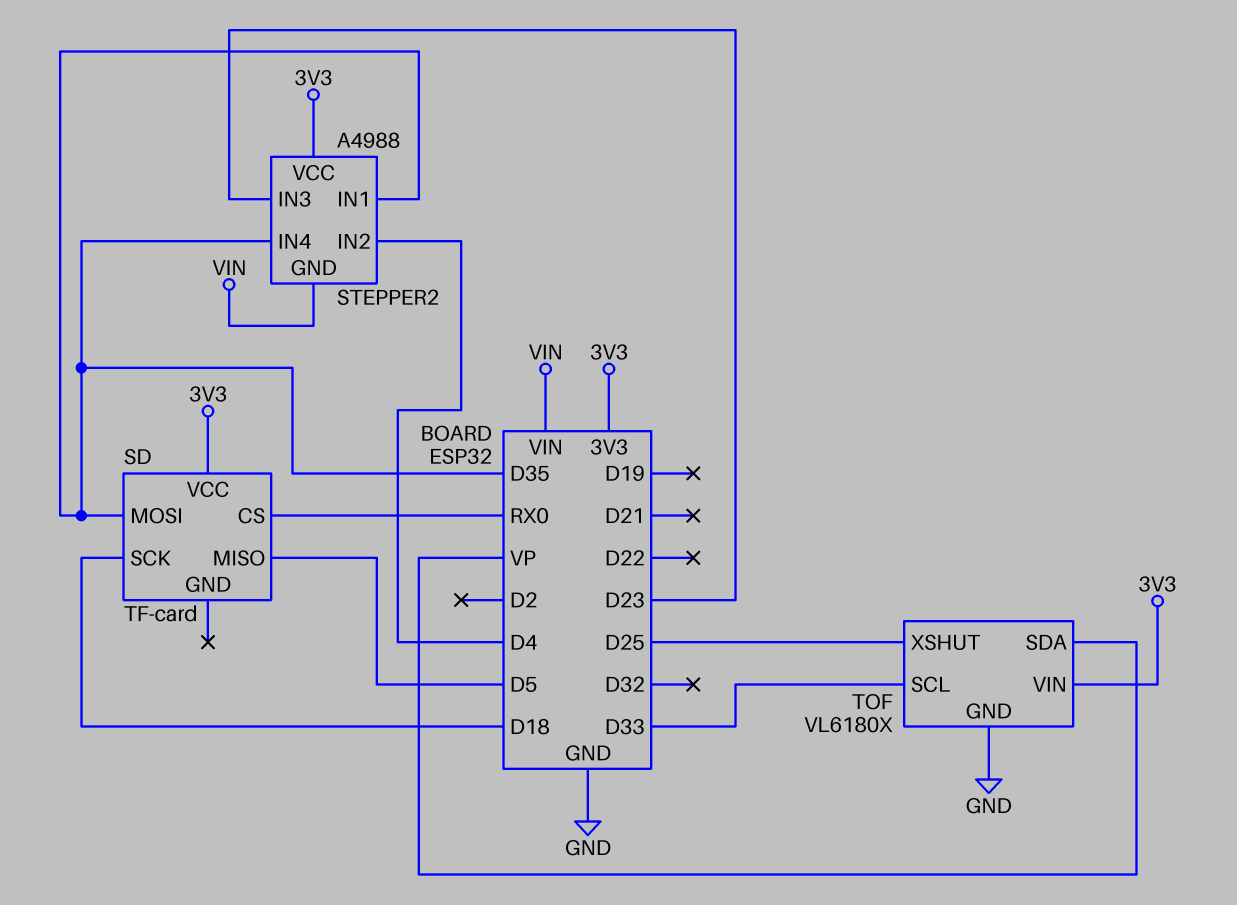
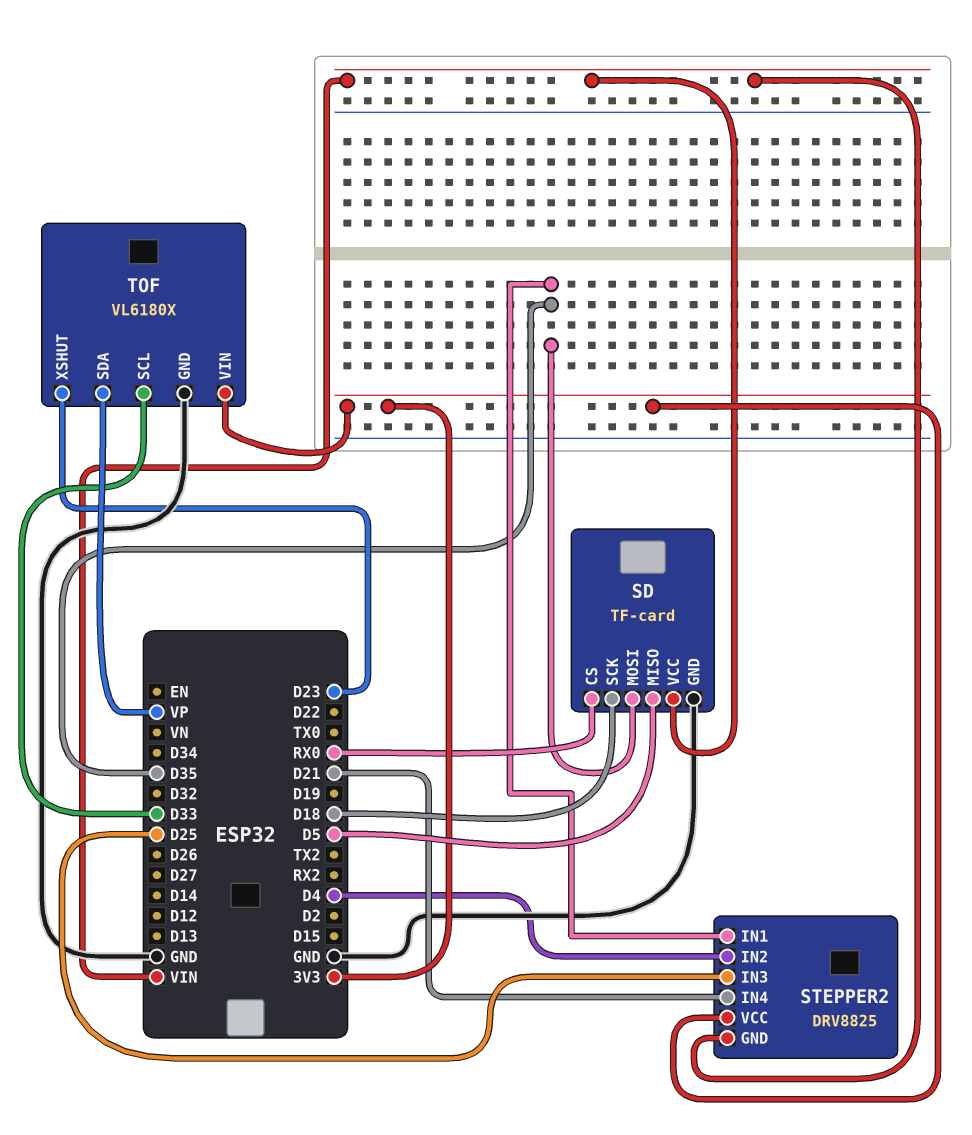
SD pin GND: none -> GND
SD pin VCC: 3V3 -> VIN
STEPPER2: A4988 -> DRV8825
STEPPER2 pin IN3: D23 -> D25
STEPPER2 pin IN4: D35 -> D21
TOF pin XSHUT: D25 -> D23

